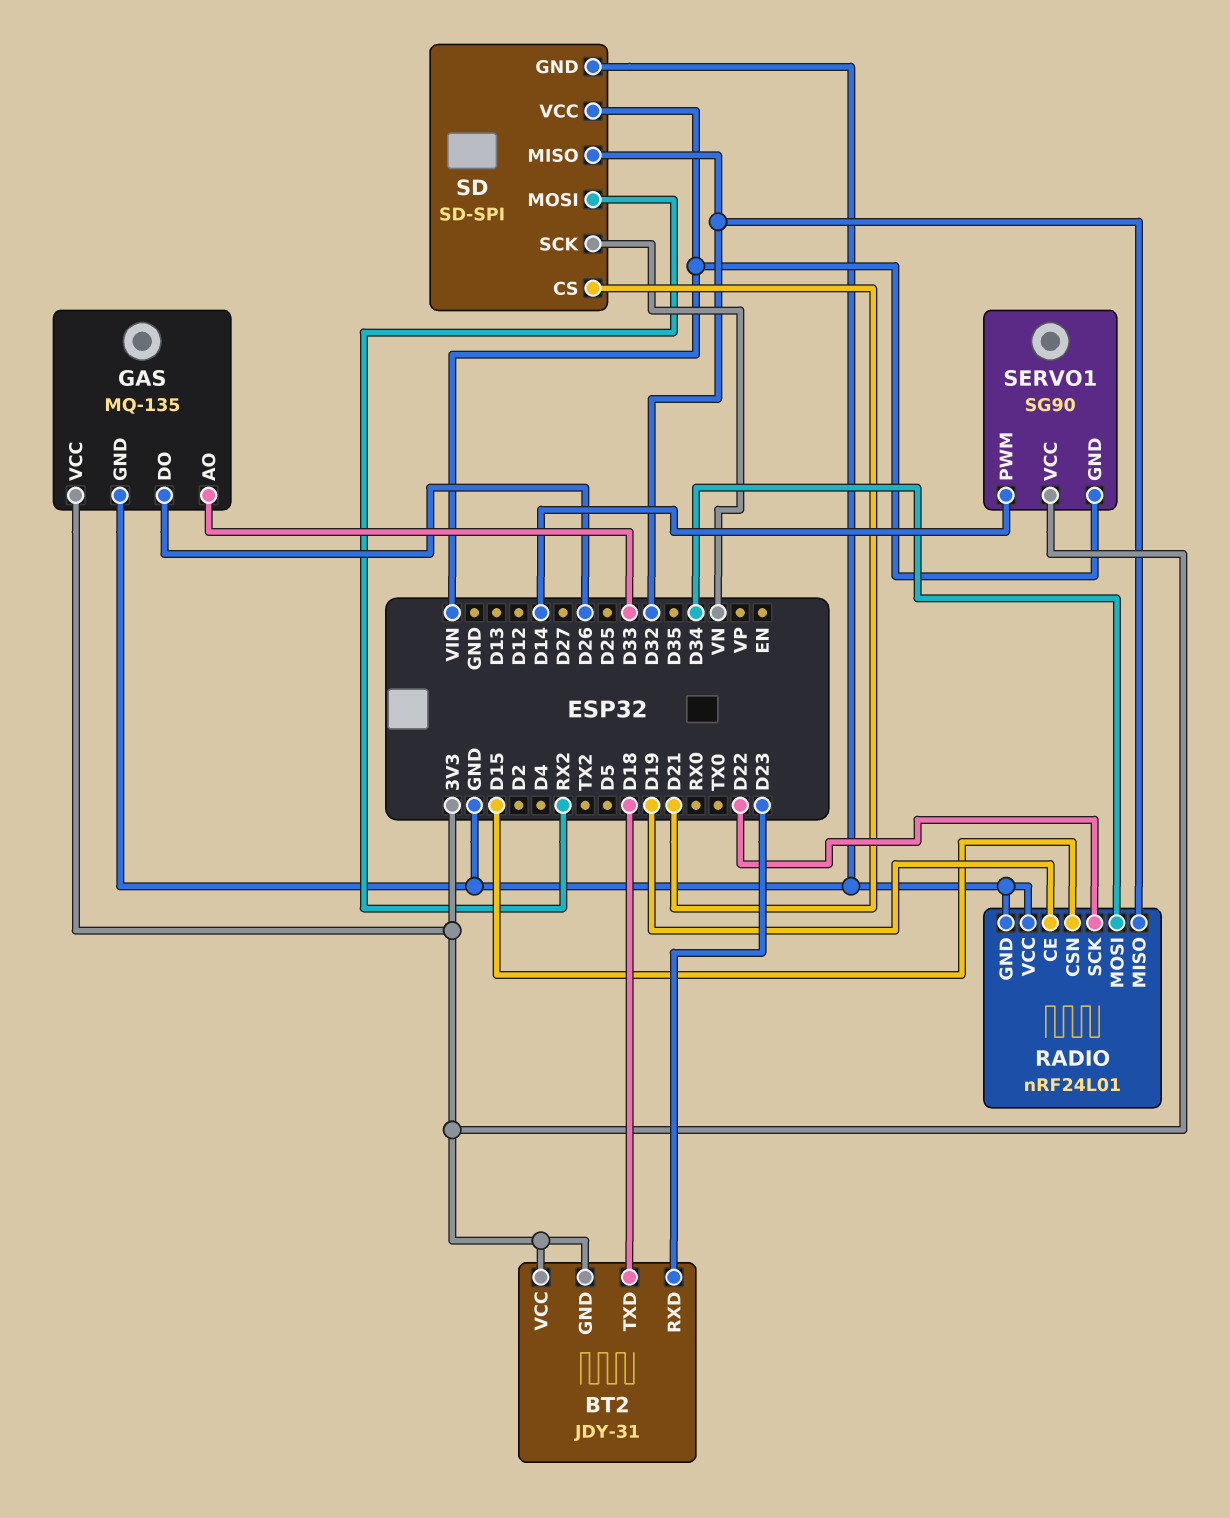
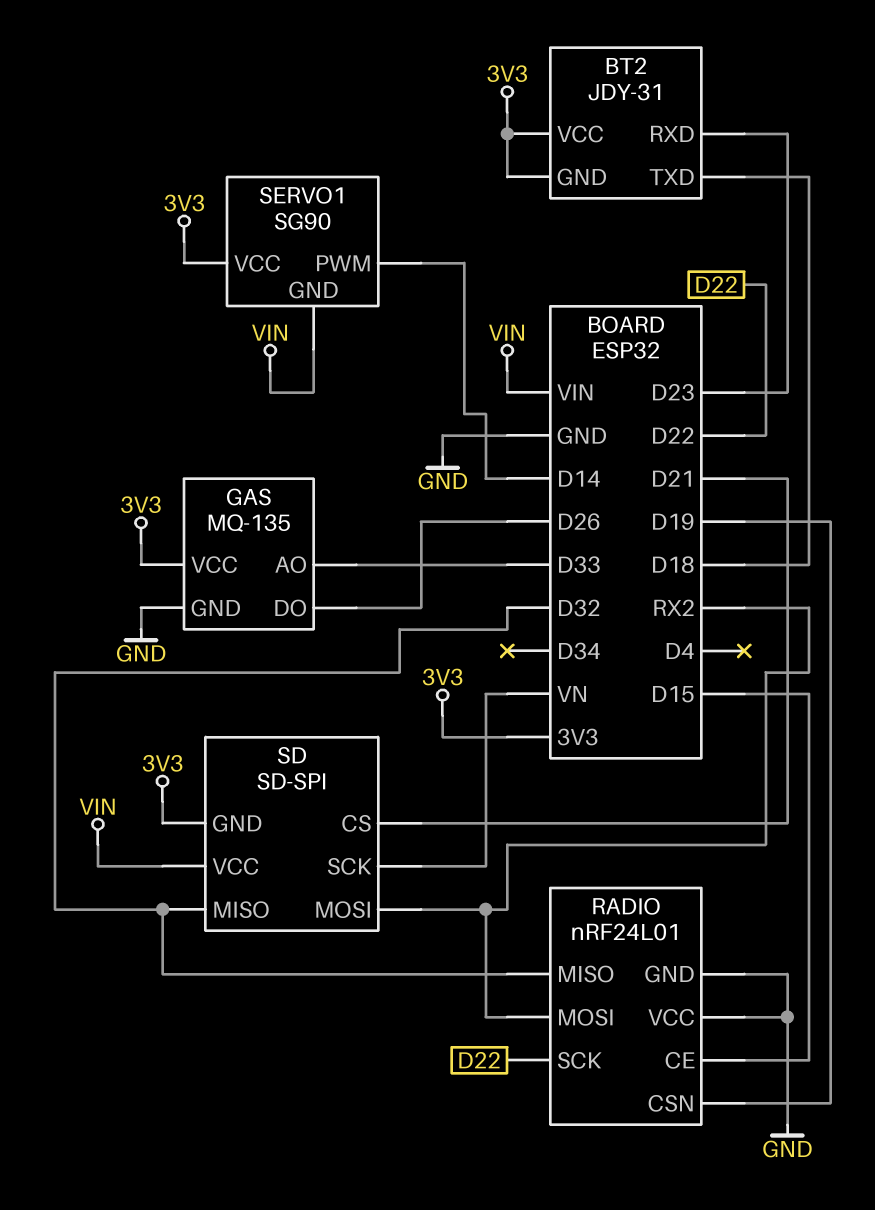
RADIO pin CE: D19 -> D15
RADIO pin CSN: D15 -> D19
RADIO pin MOSI: D34 -> RX2
SD pin GND: GND -> 3V3

